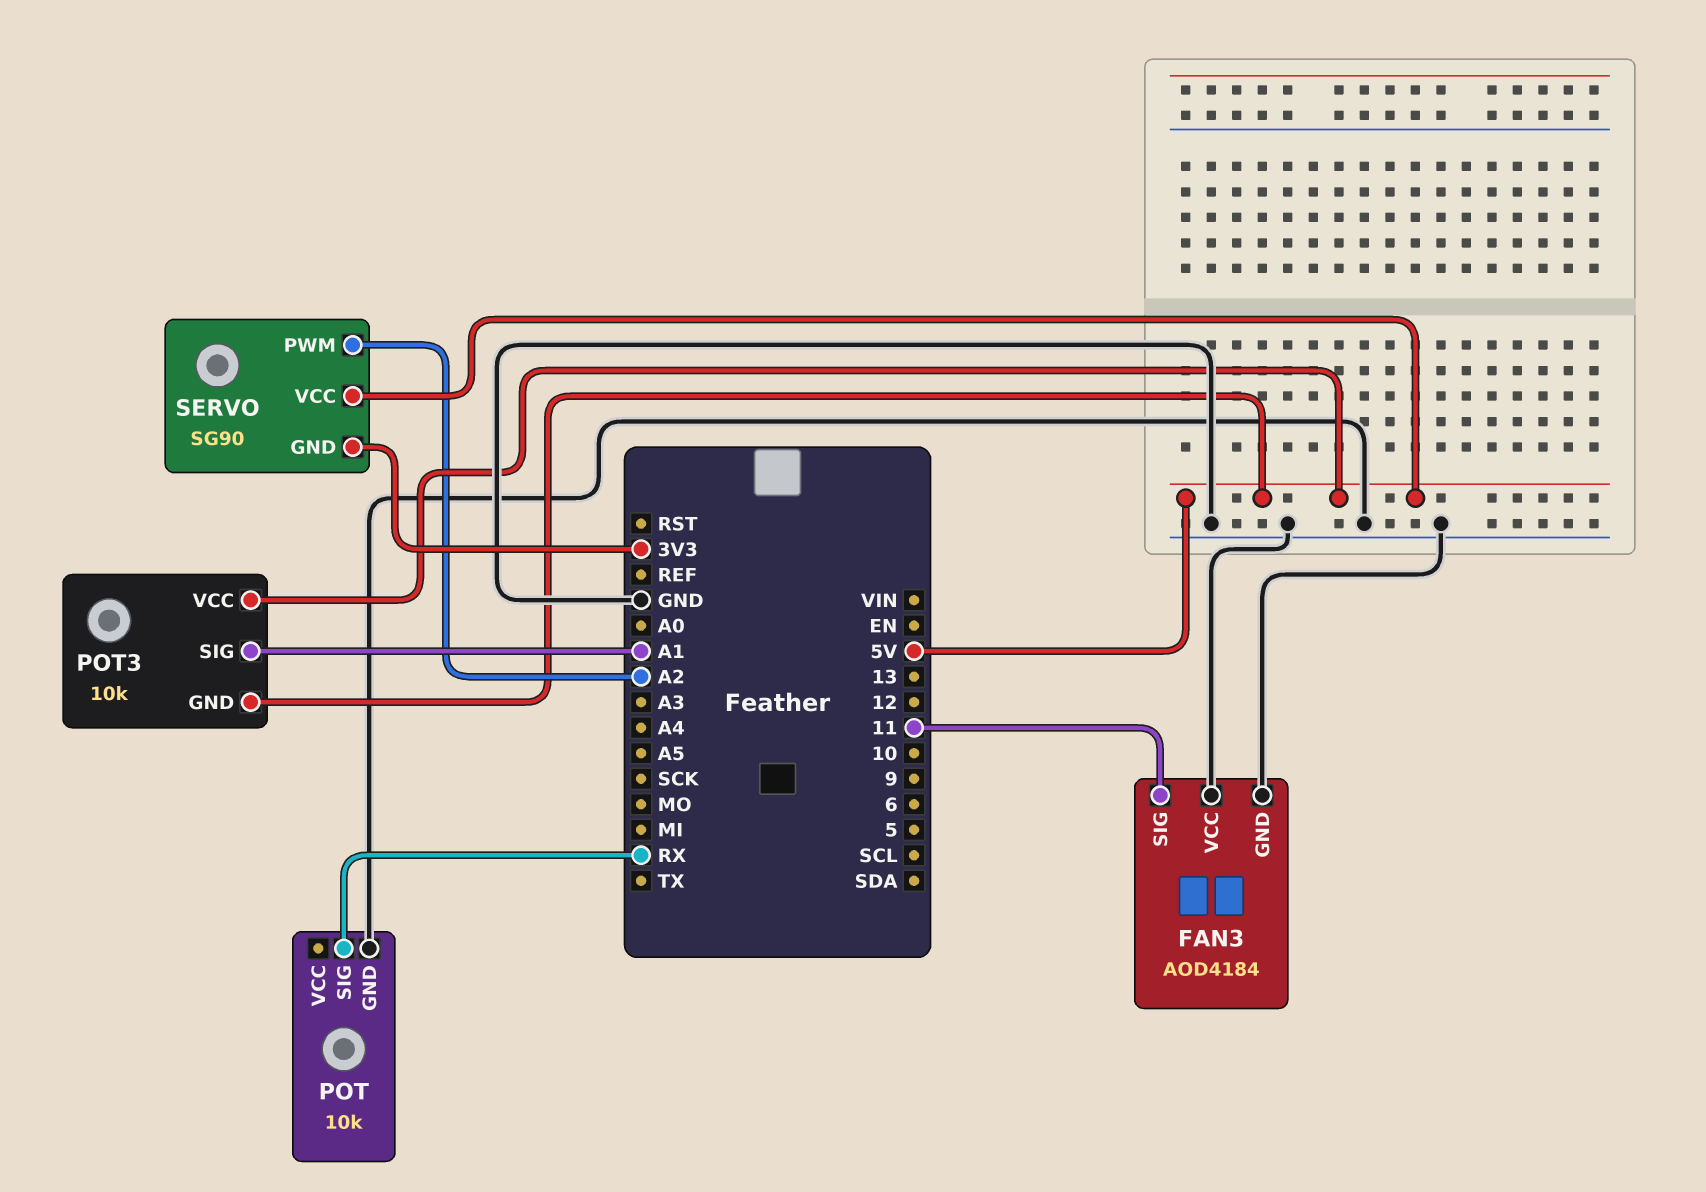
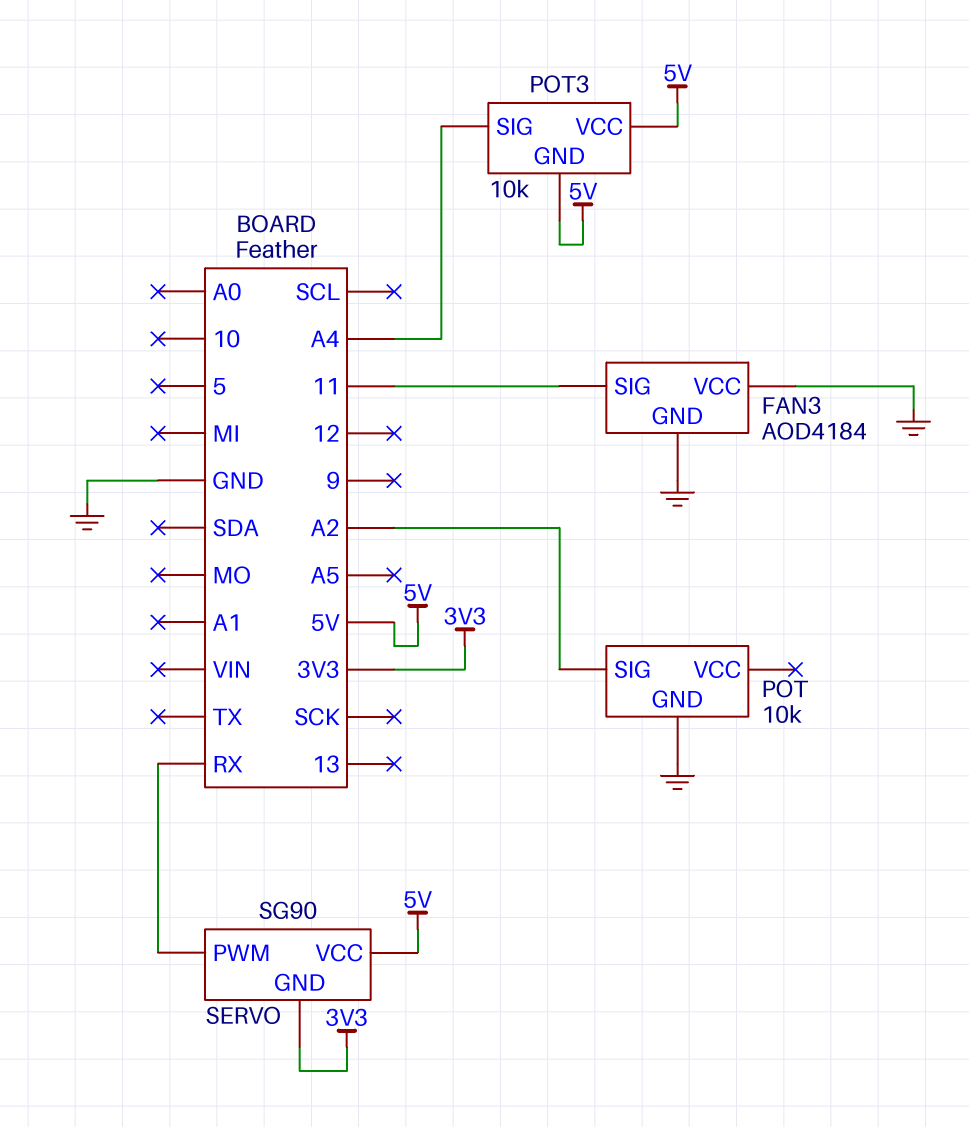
POT pin SIG: RX -> A2
POT3 pin SIG: A1 -> A4
SERVO pin PWM: A2 -> RX

